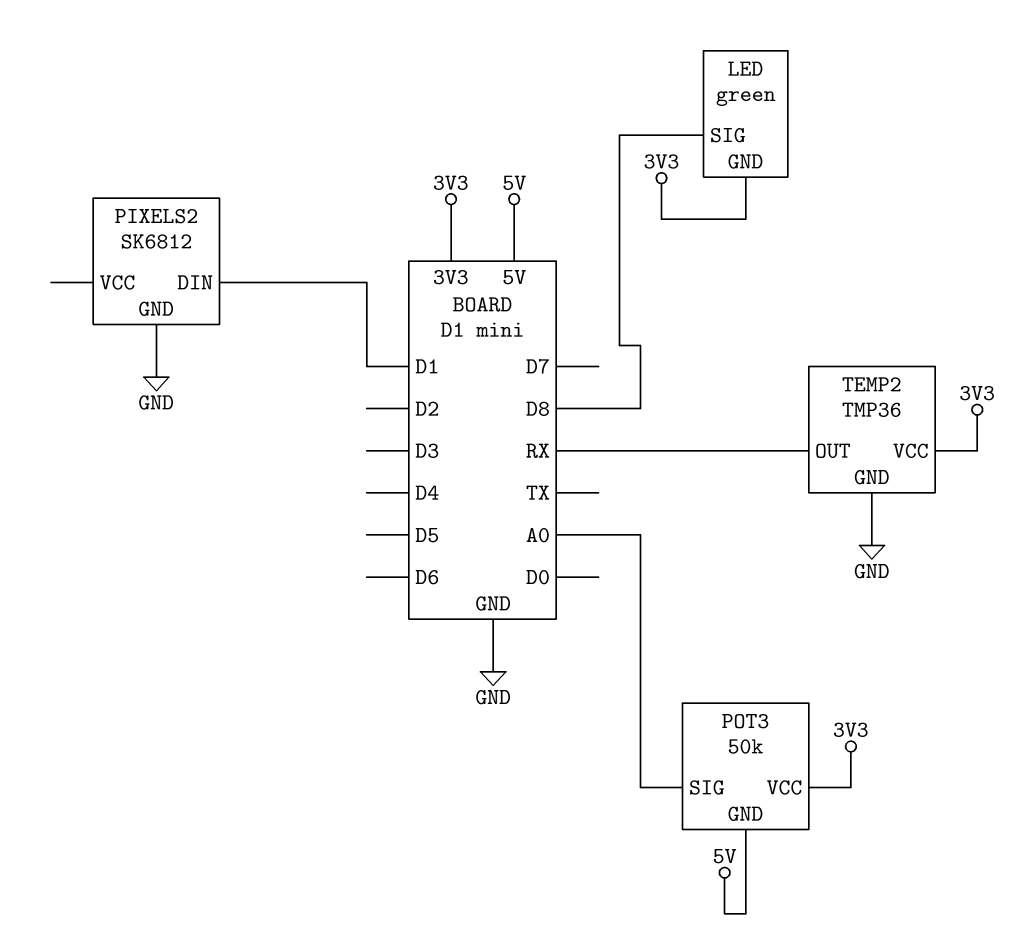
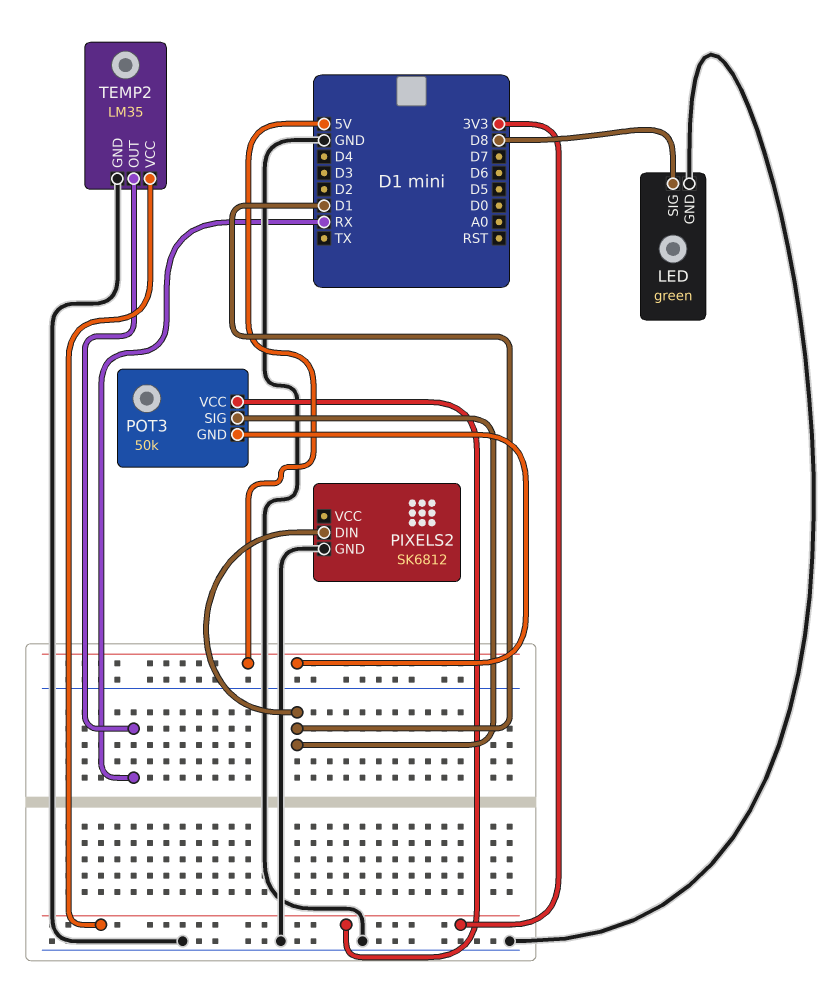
LED pin GND: 3V3 -> GND
POT3 pin SIG: A0 -> D1
TEMP2: TMP36 -> LM35

